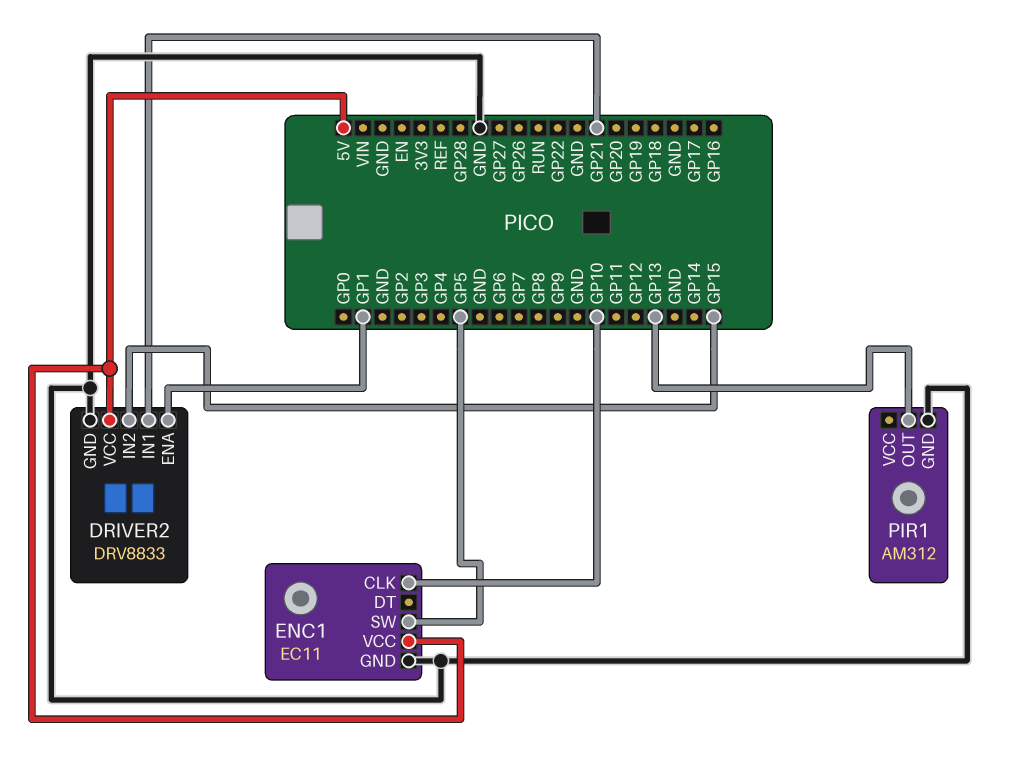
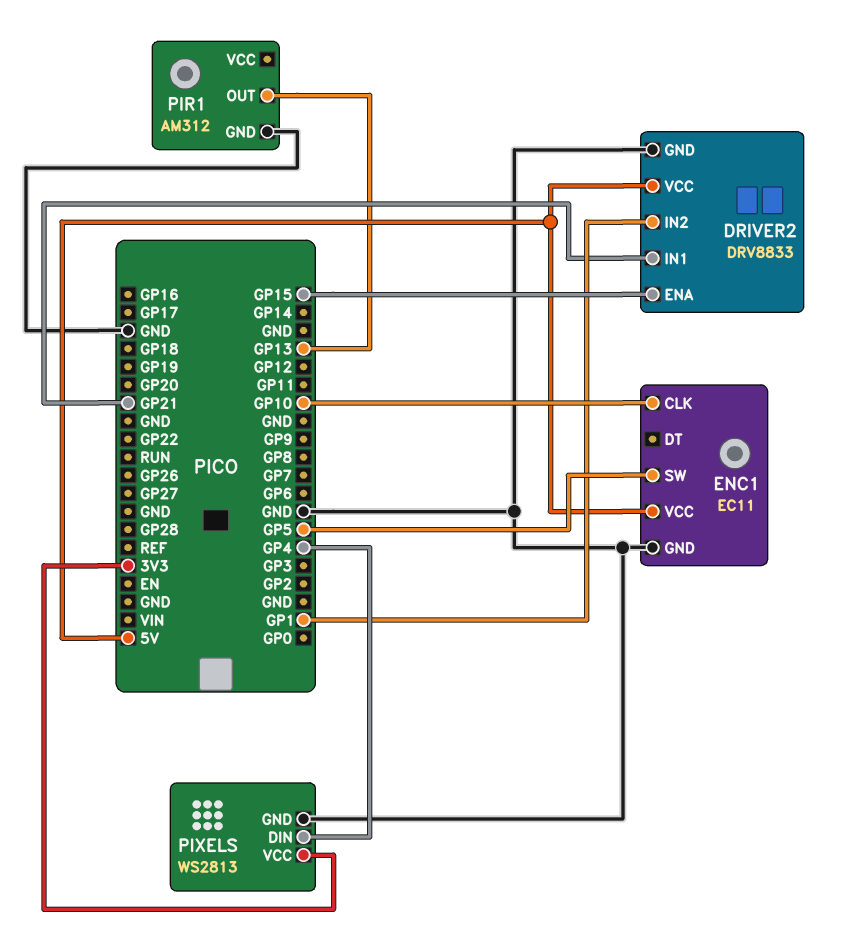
DRIVER2 pin ENA: GP1 -> GP15
DRIVER2 pin IN2: GP15 -> GP1
PIXELS: none -> WS2813
PIXELS pin DIN: none -> GP4
PIXELS pin GND: none -> GND
PIXELS pin VCC: none -> 3V3

